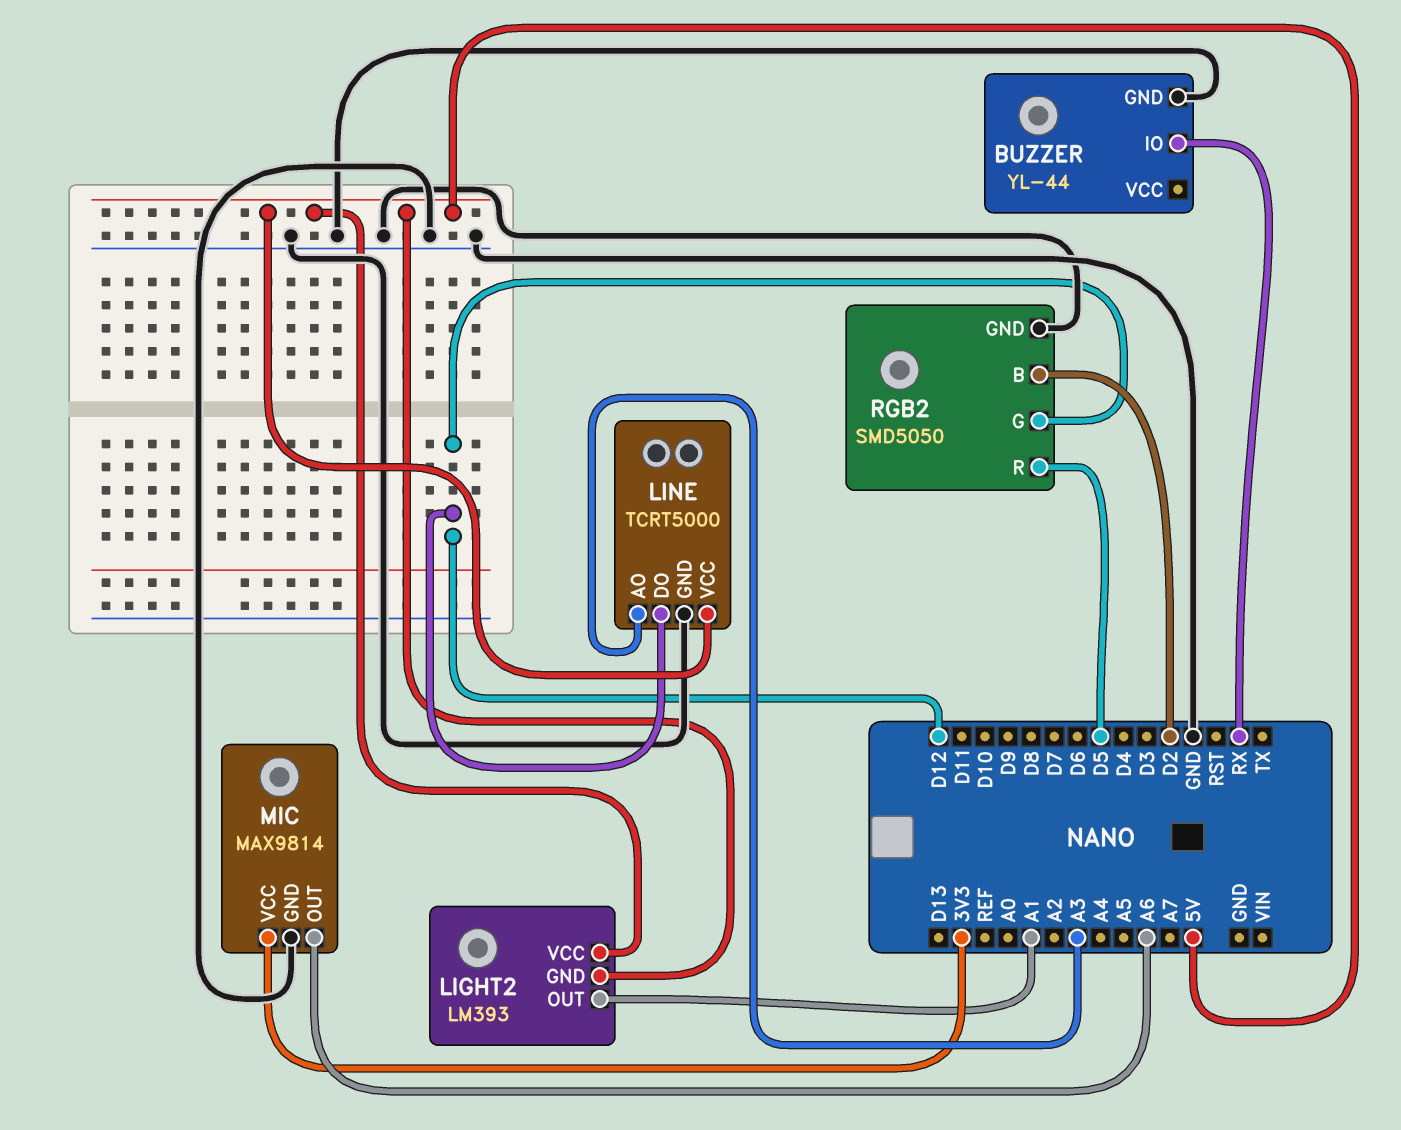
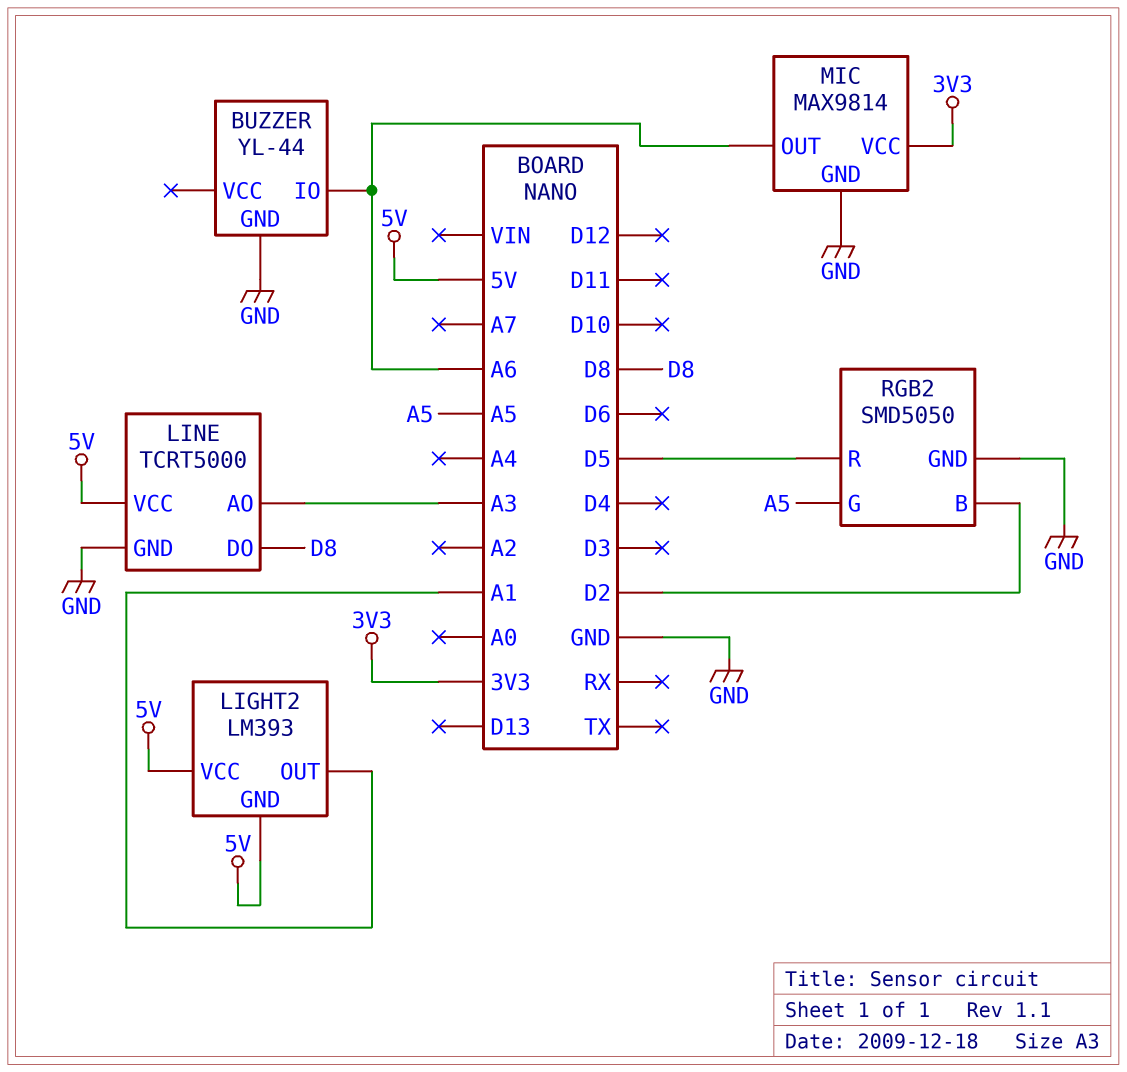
BUZZER pin IO: RX -> A6
LINE pin DO: D12 -> D8
RGB2 pin G: D12 -> A5

